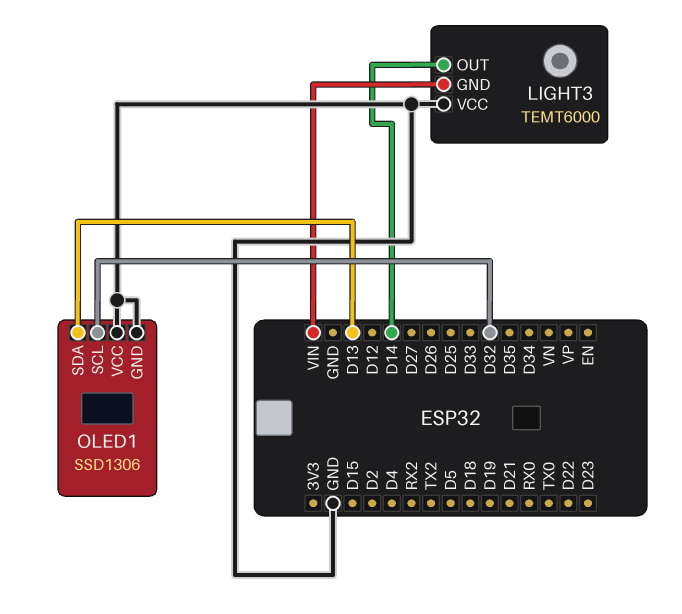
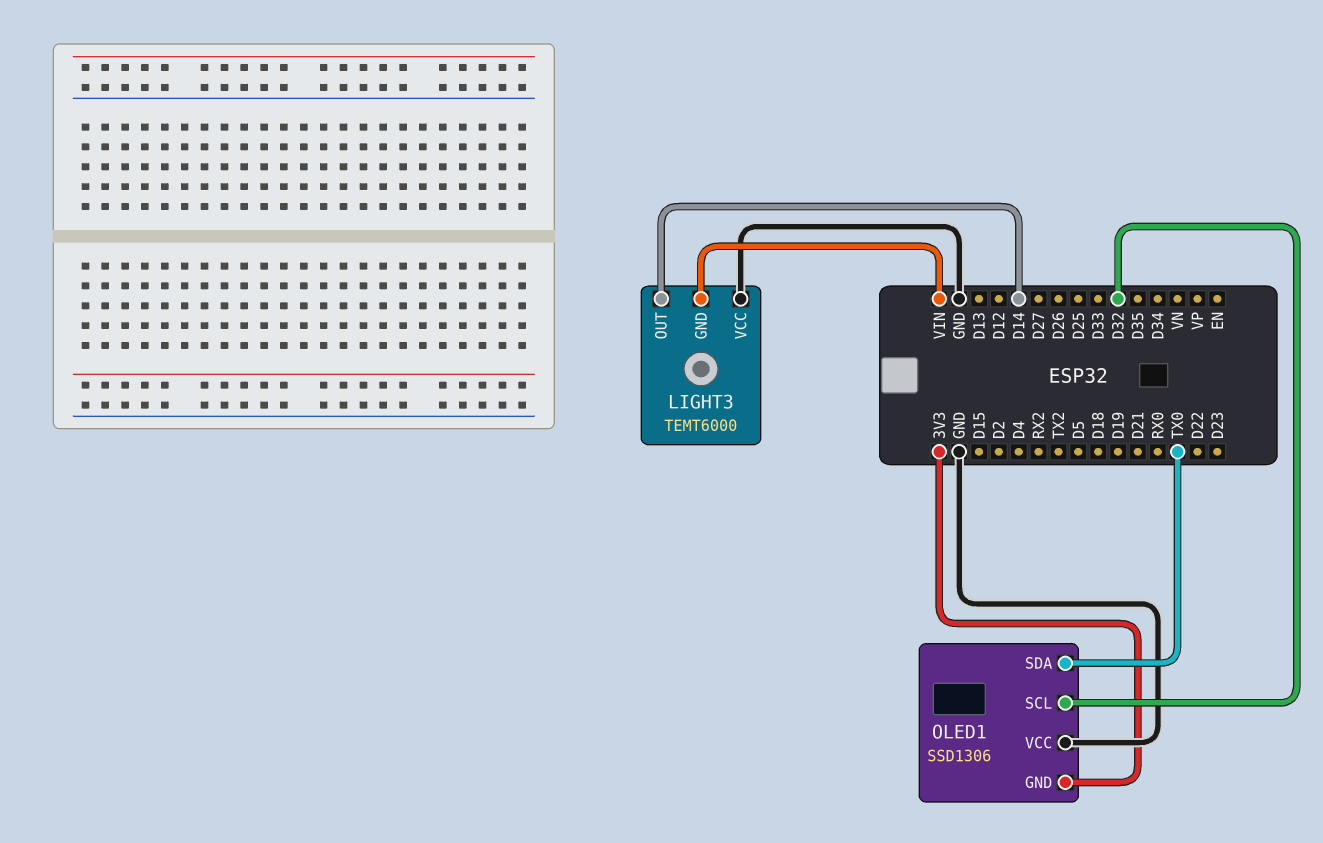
OLED1 pin GND: GND -> 3V3
OLED1 pin SDA: D13 -> TX0

